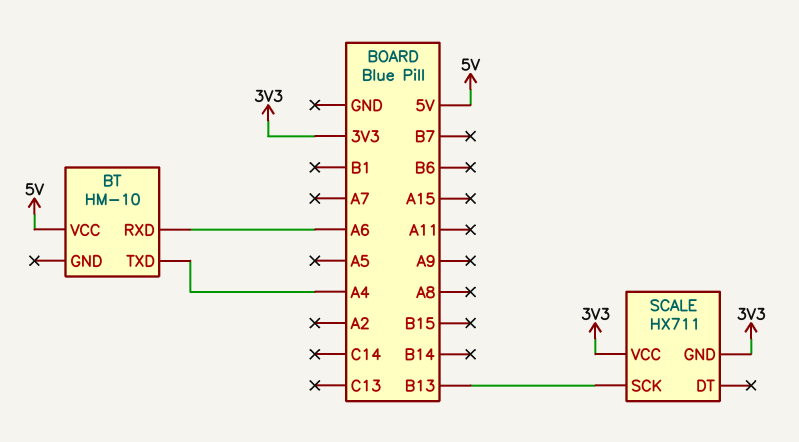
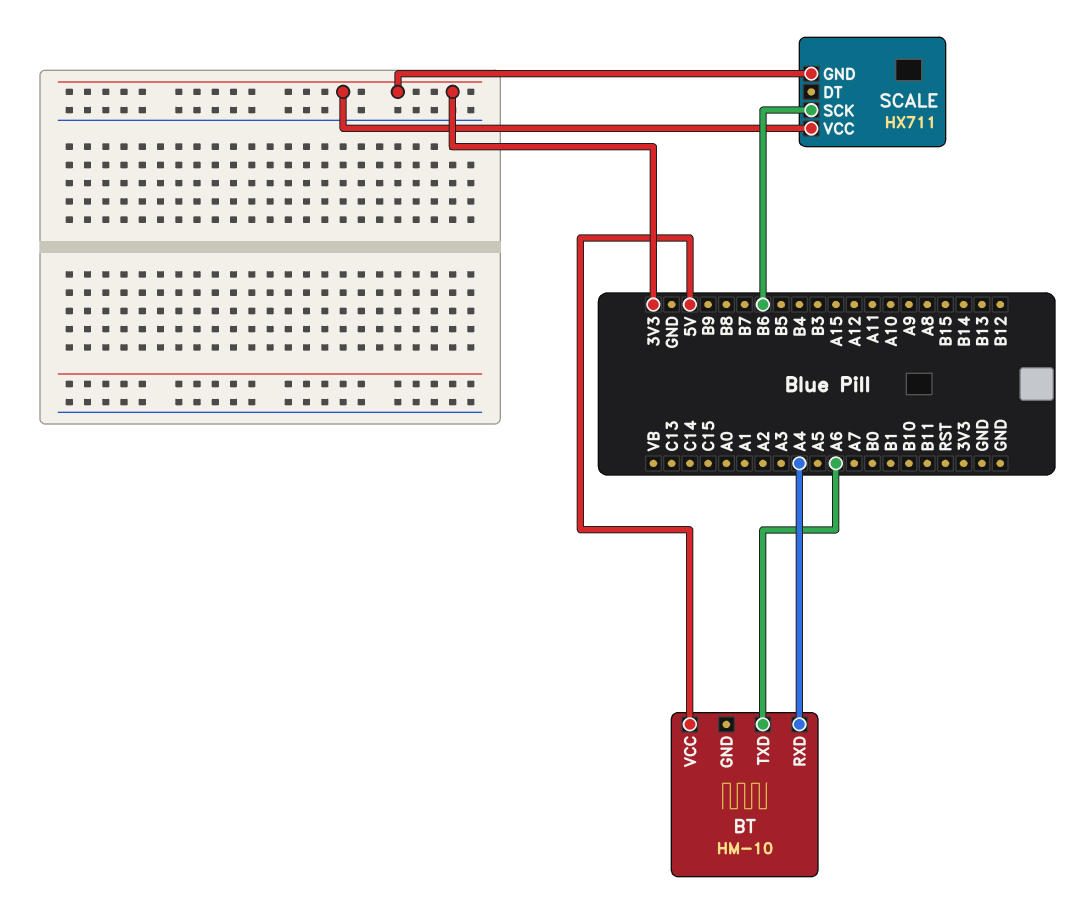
BT pin RXD: A6 -> A4
BT pin TXD: A4 -> A6
SCALE pin SCK: B13 -> B6

